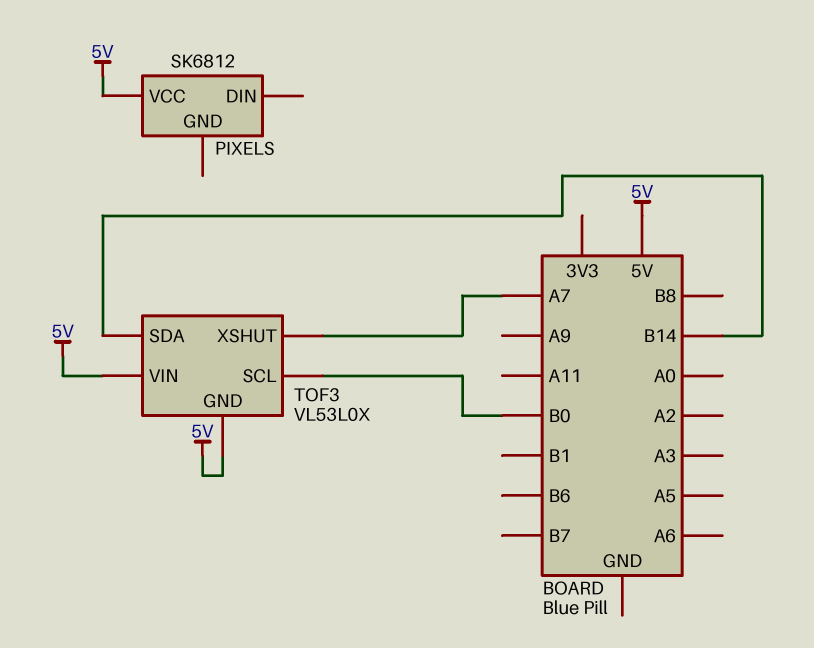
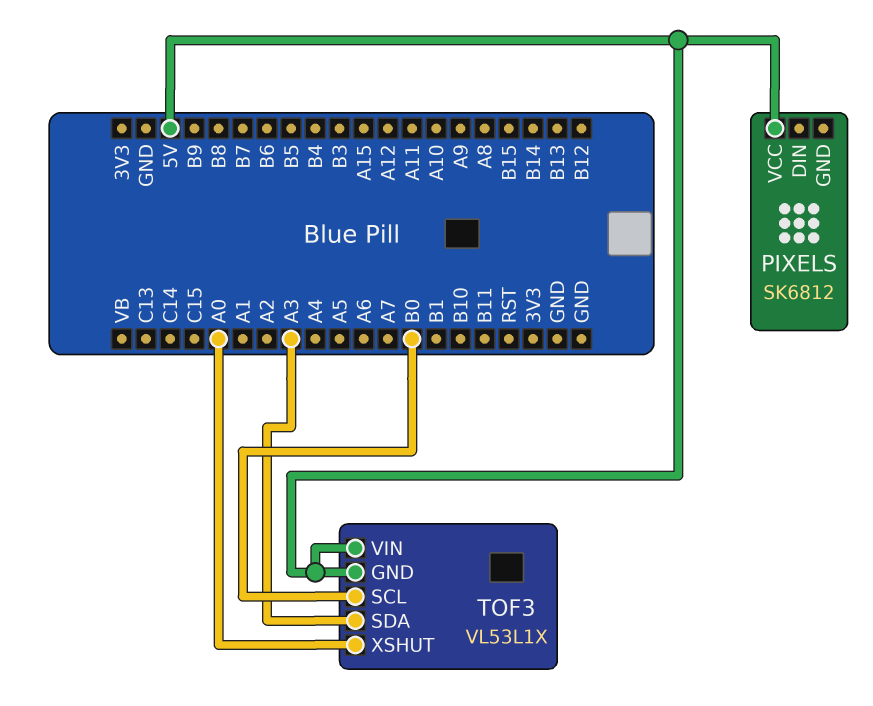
TOF3: VL53L0X -> VL53L1X
TOF3 pin SDA: B14 -> A3
TOF3 pin XSHUT: A7 -> A0

